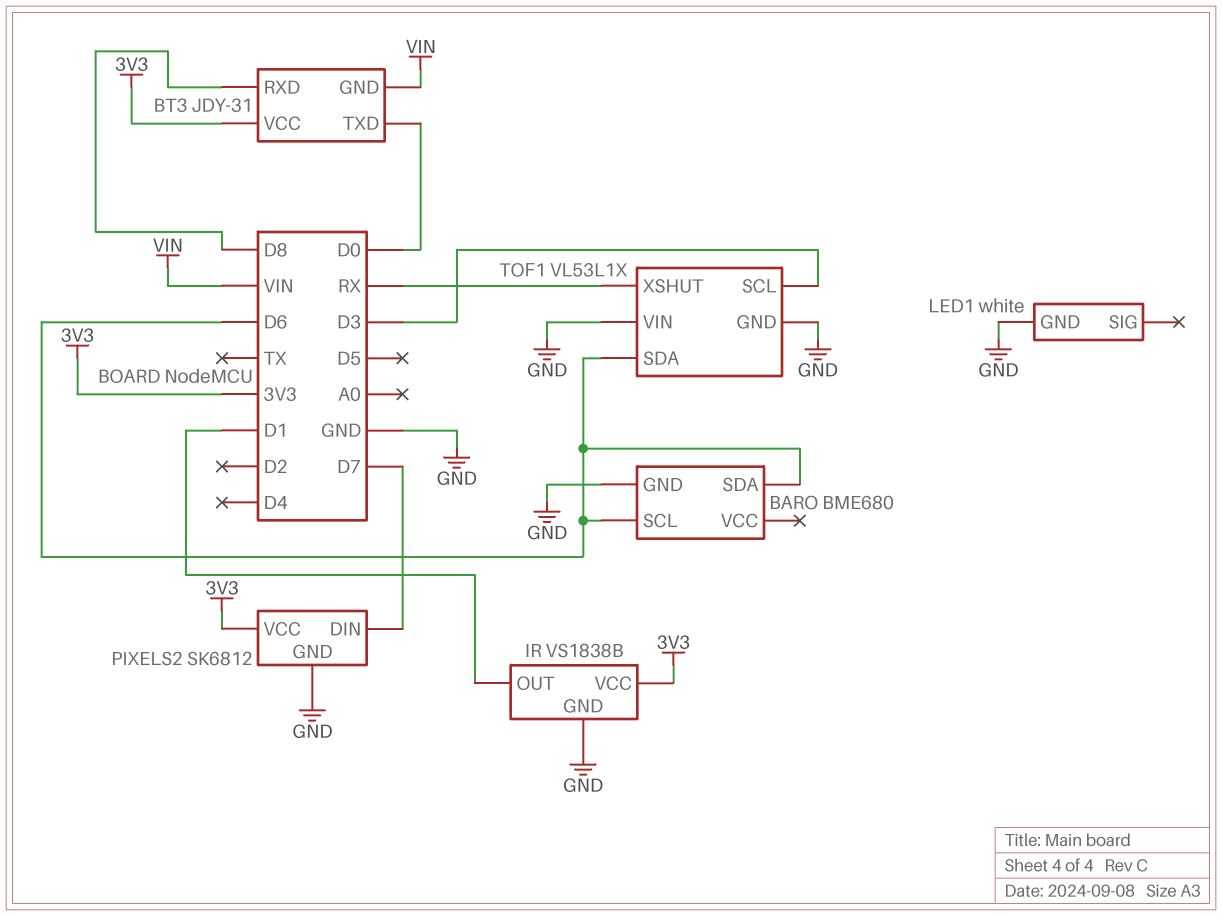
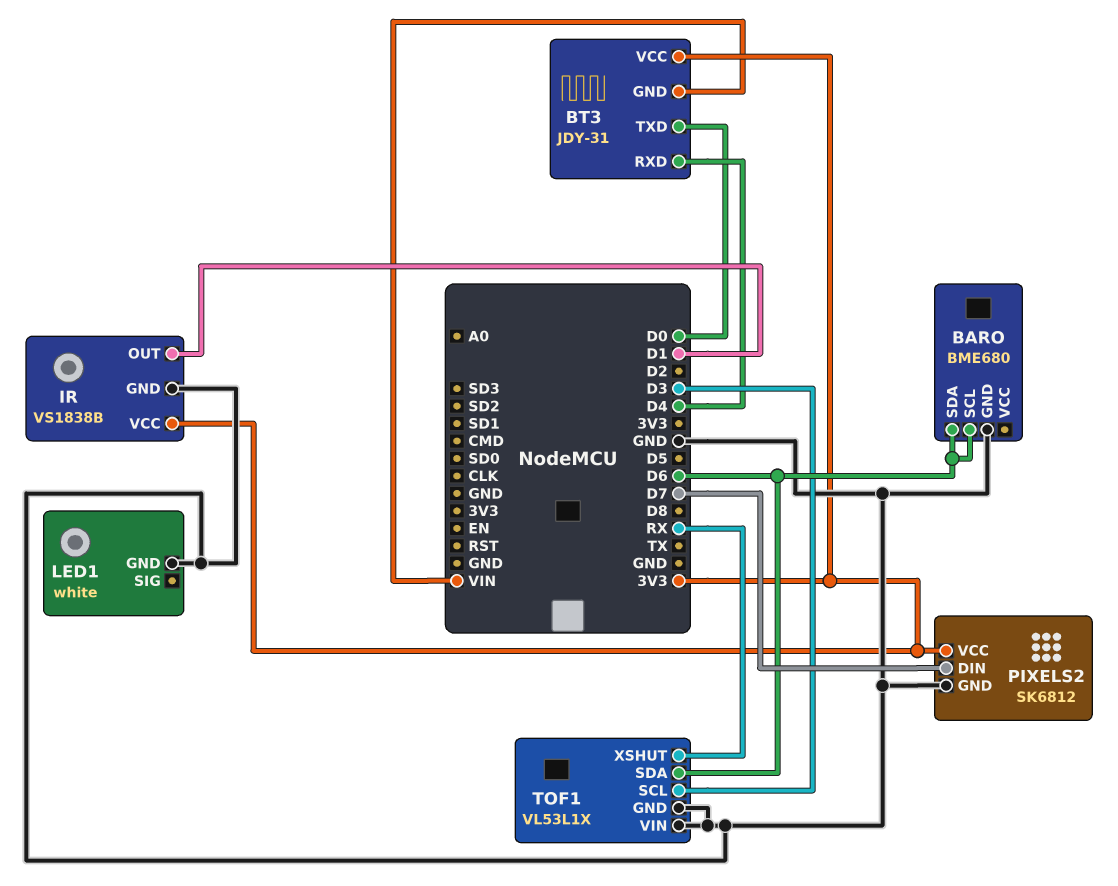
BT3 pin RXD: D8 -> D4

